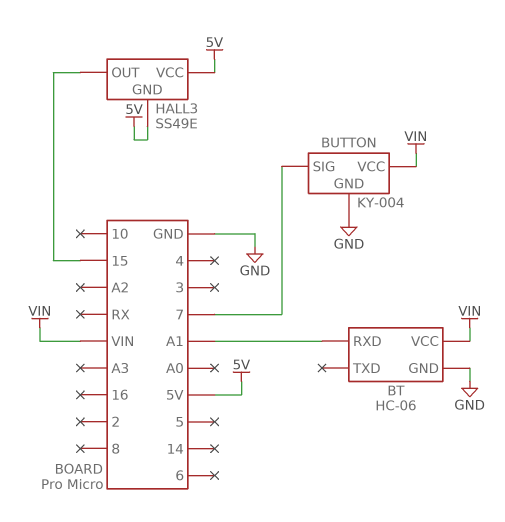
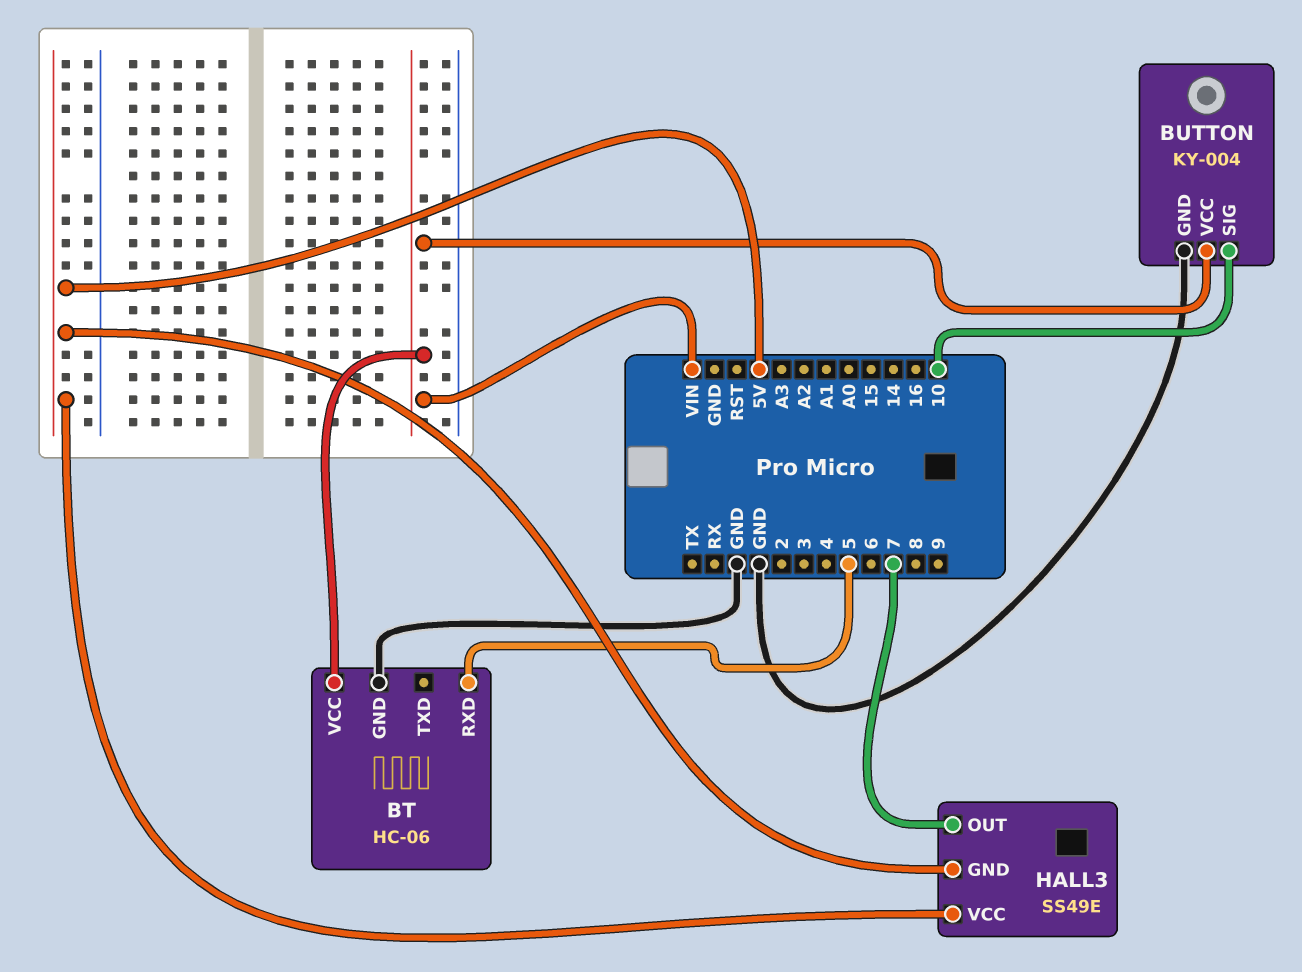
BT pin RXD: A1 -> 5
BUTTON pin SIG: 7 -> 10
HALL3 pin OUT: 15 -> 7

